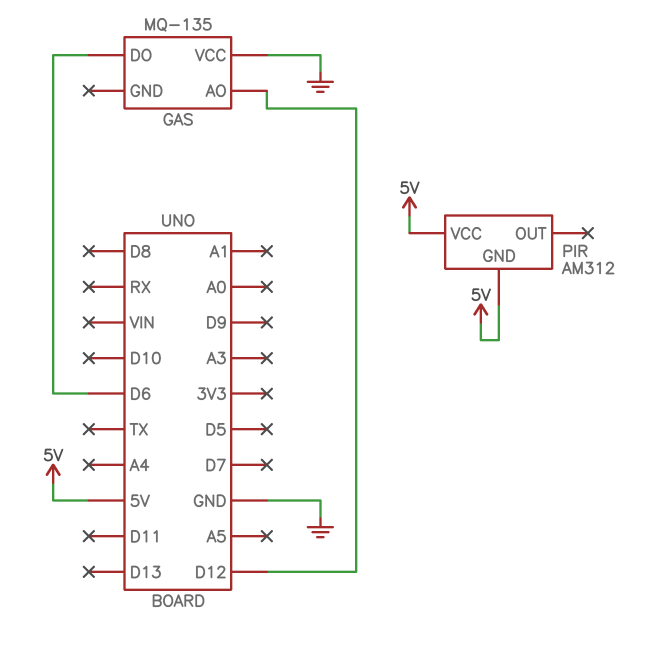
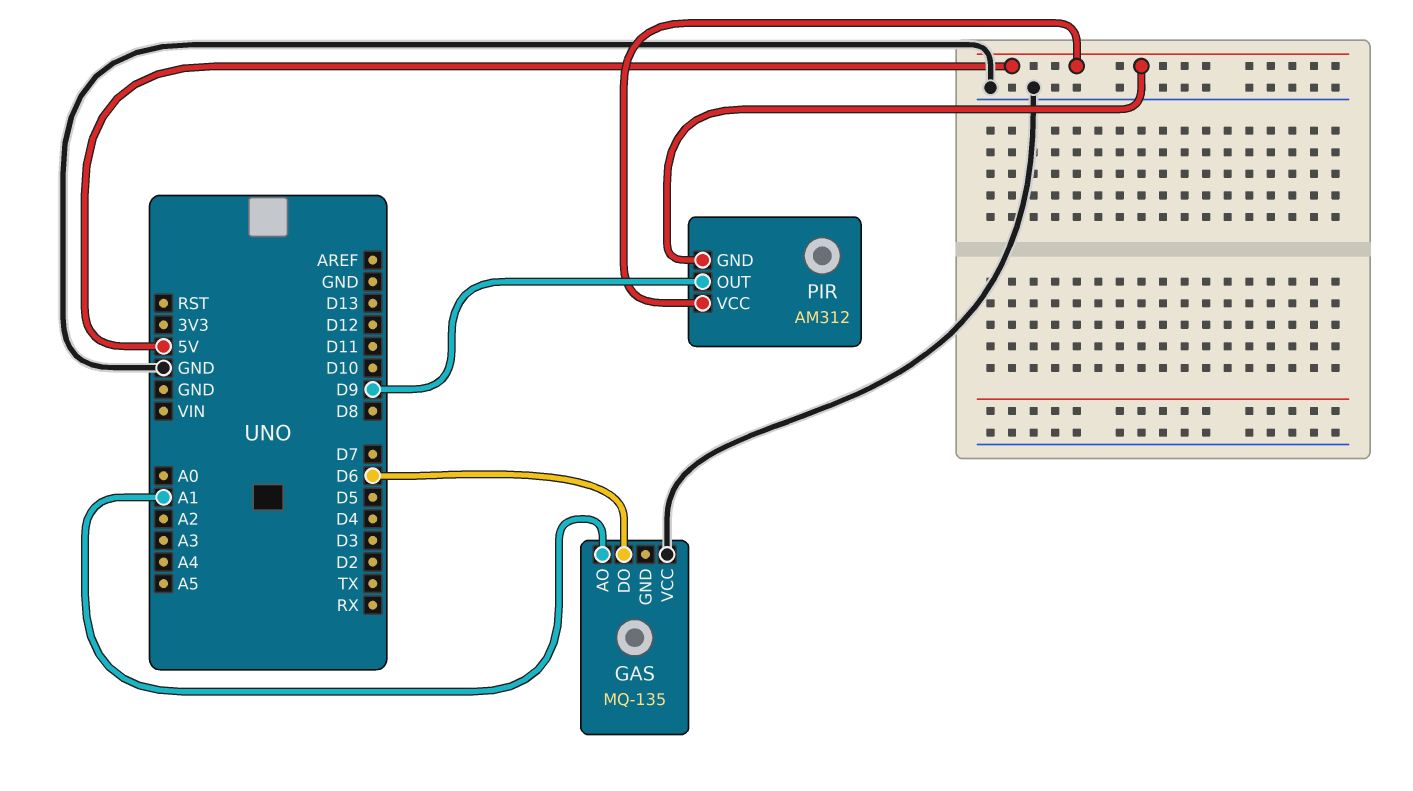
GAS pin AO: D12 -> A1
PIR pin OUT: none -> D9

